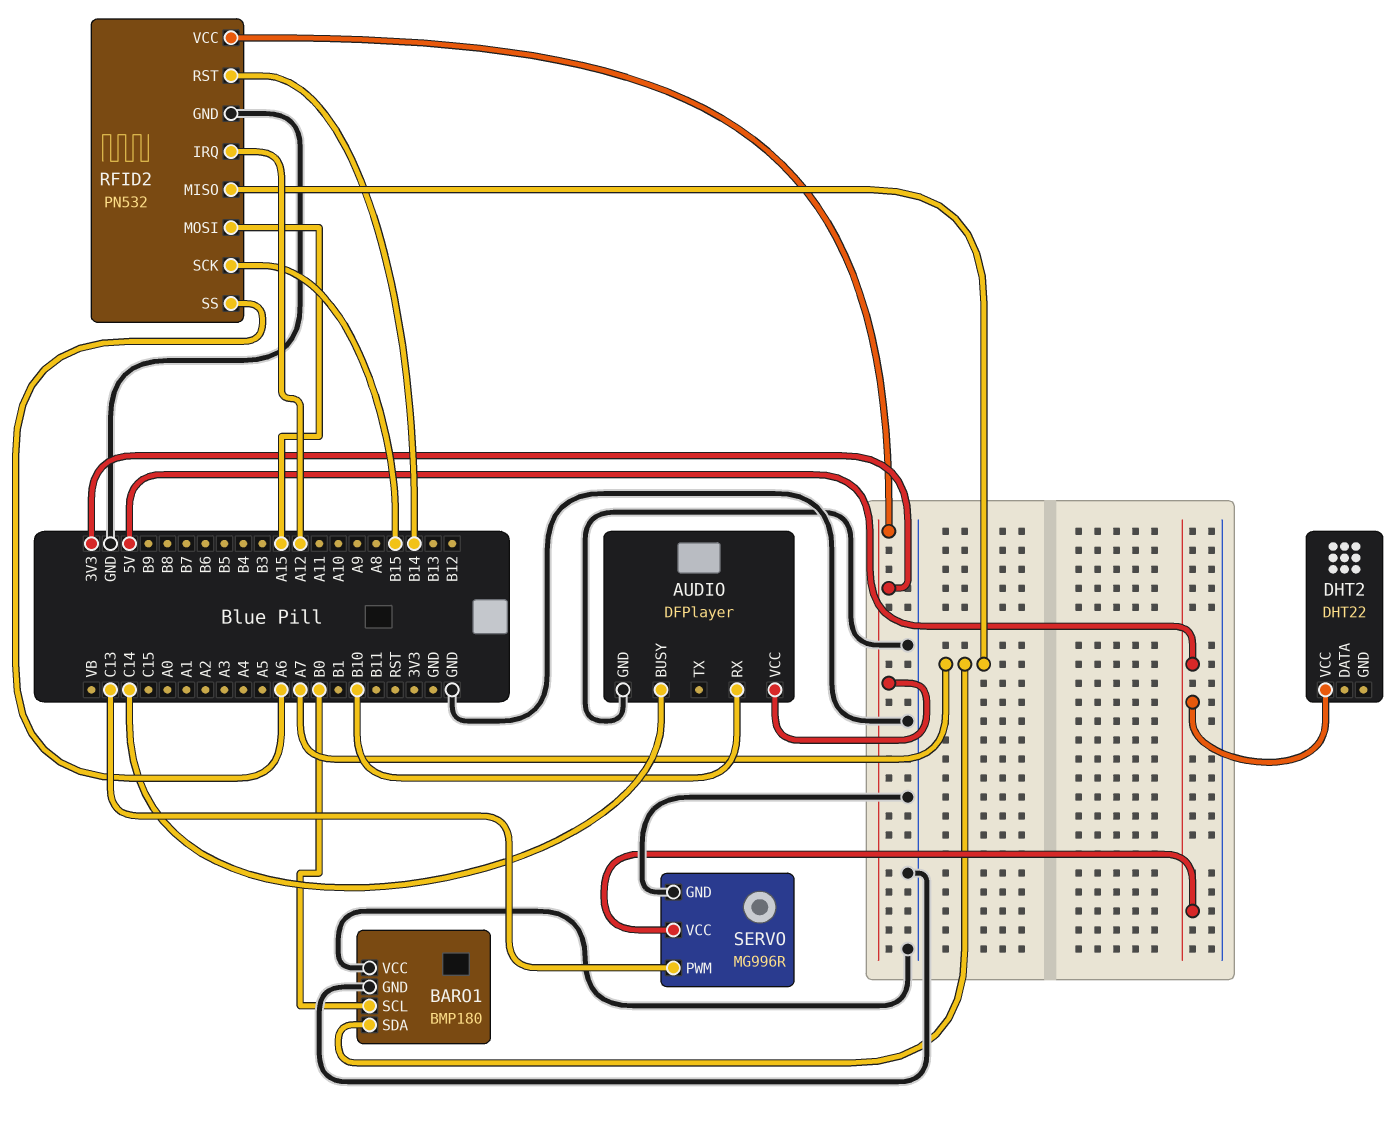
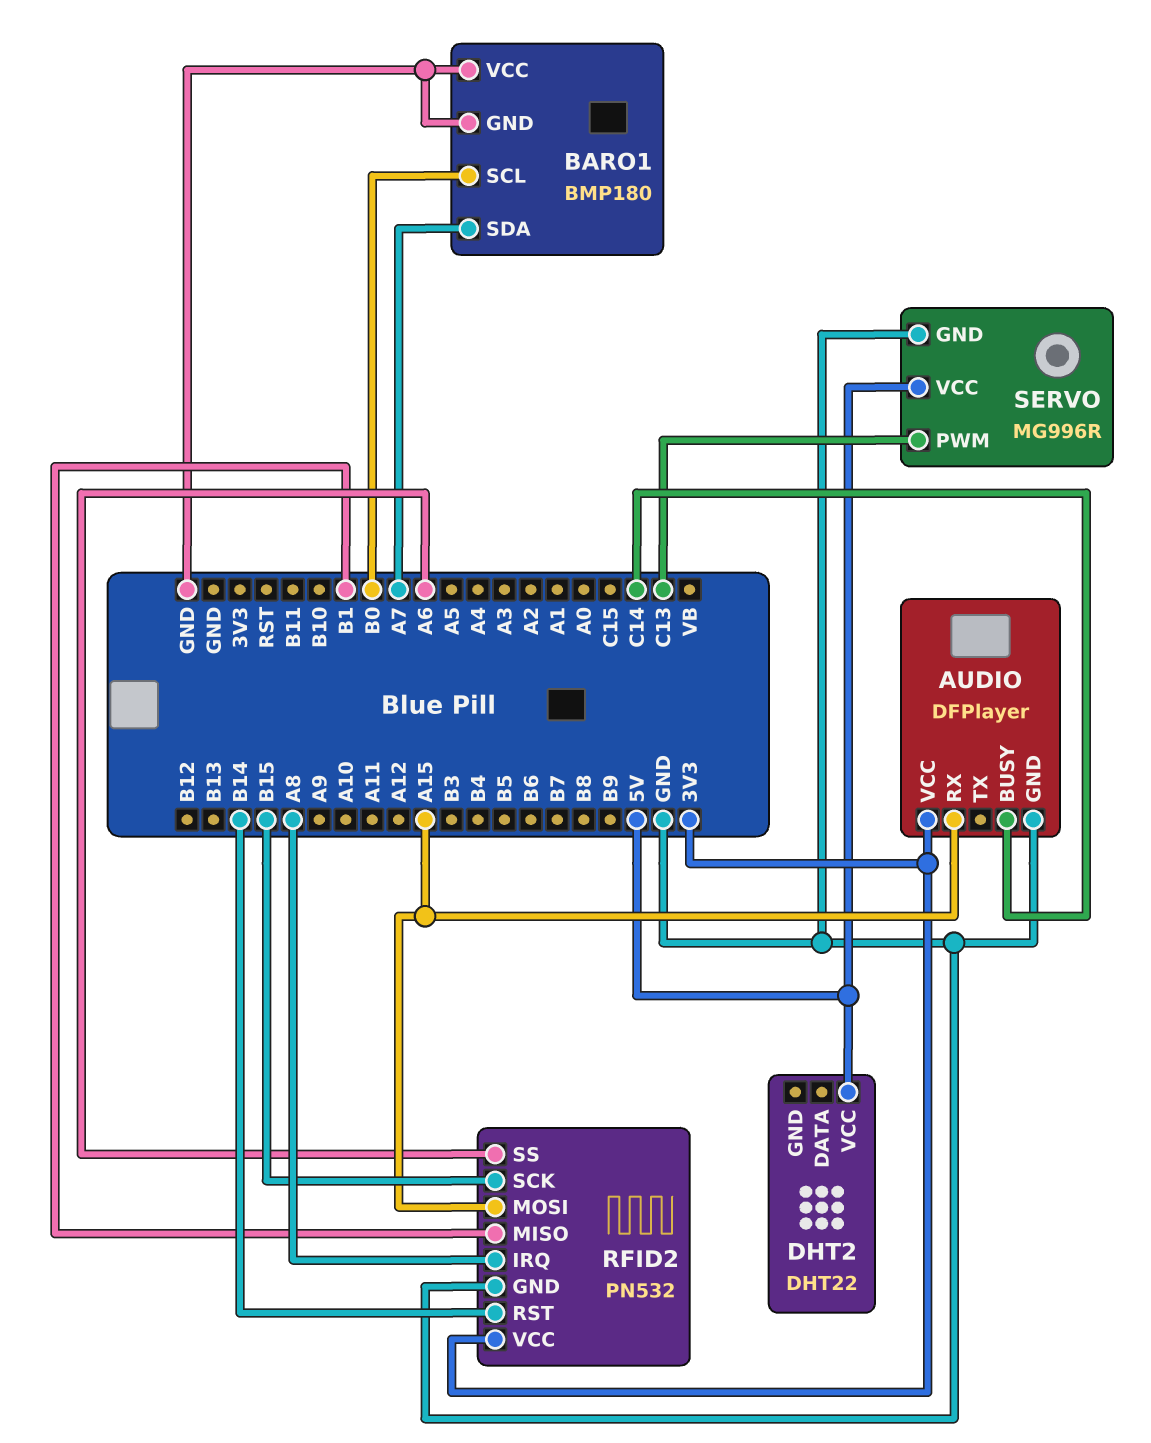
AUDIO pin RX: B10 -> A15
RFID2 pin IRQ: A12 -> A8
RFID2 pin MISO: A7 -> B1

